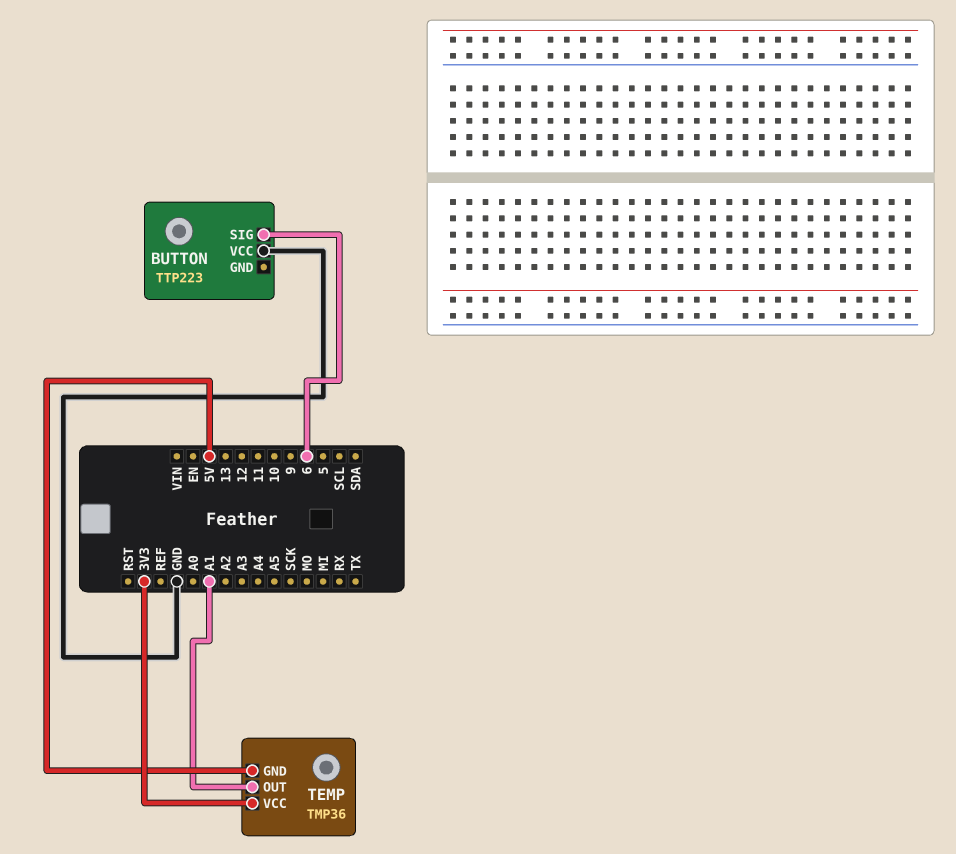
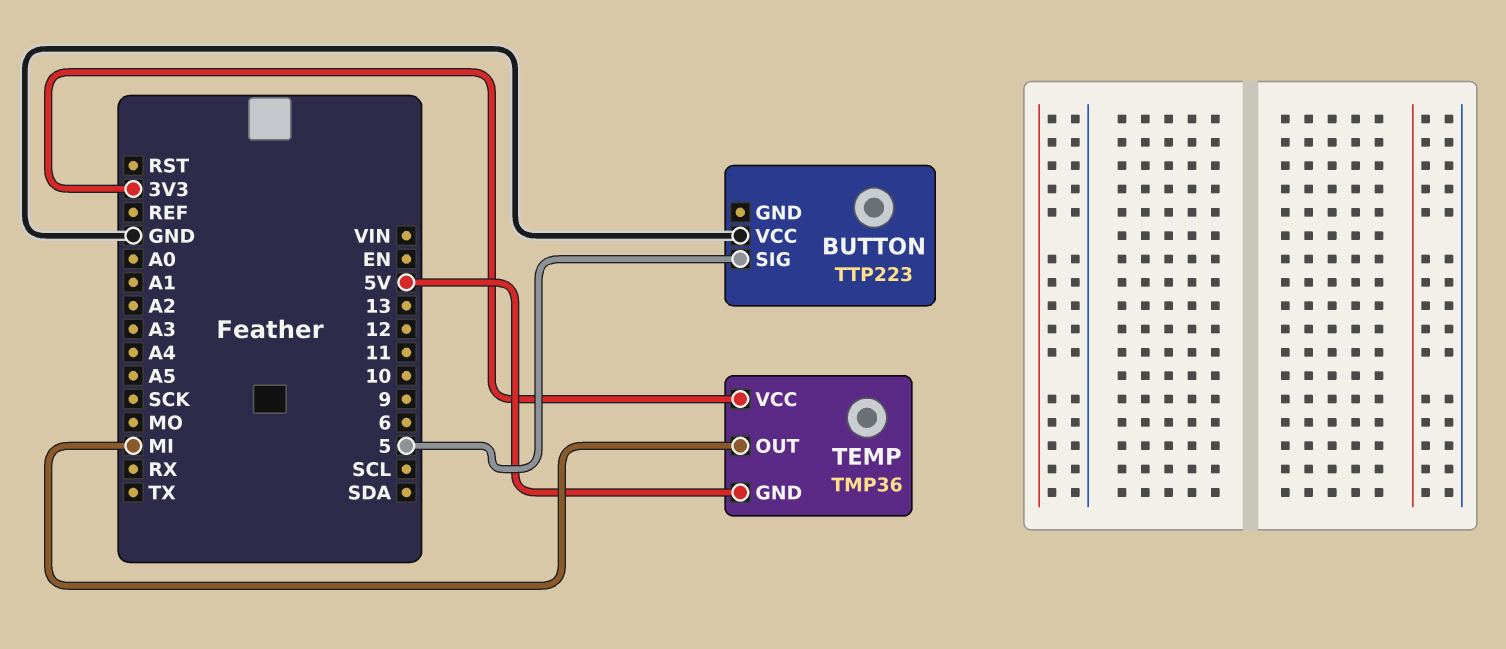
BUTTON pin SIG: 6 -> 5
TEMP pin OUT: A1 -> MI

